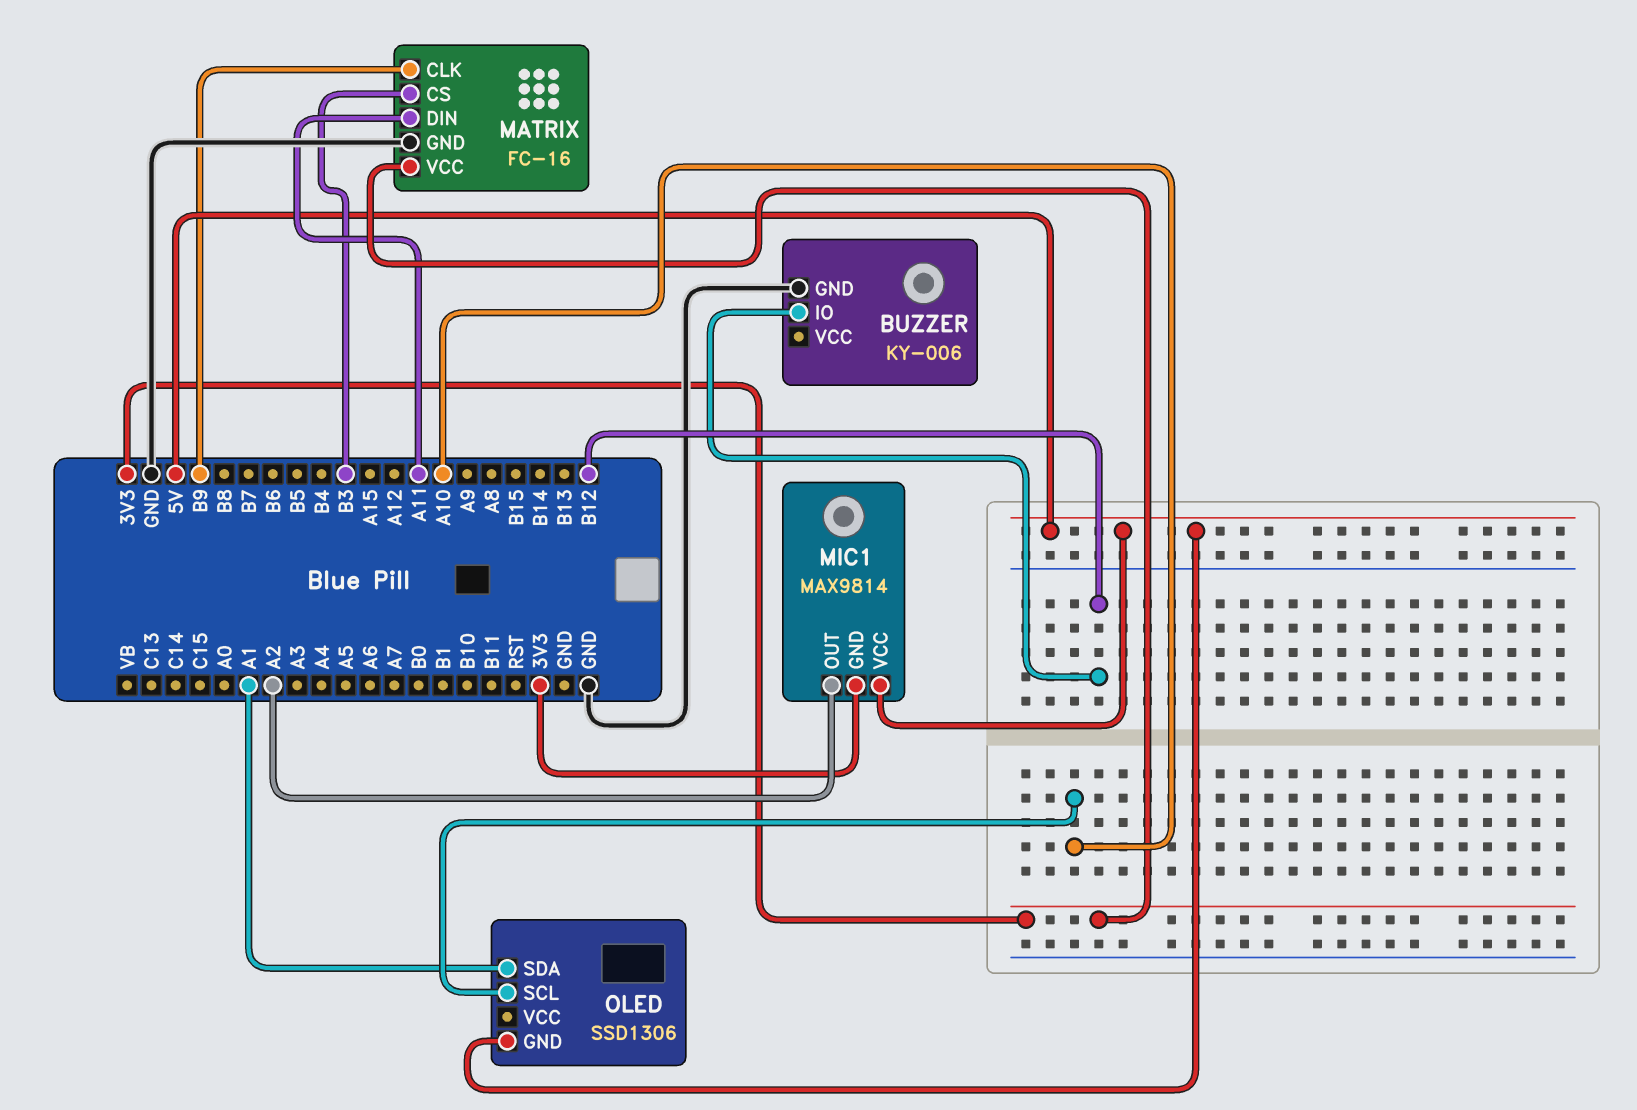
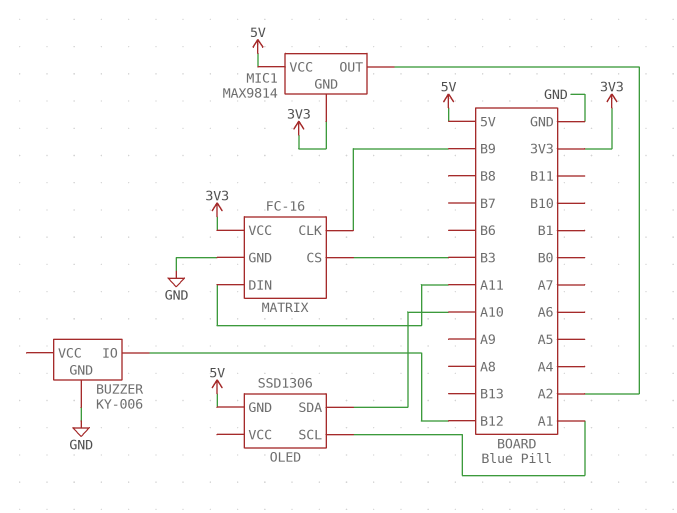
OLED pin SCL: A10 -> A1
OLED pin SDA: A1 -> A10

